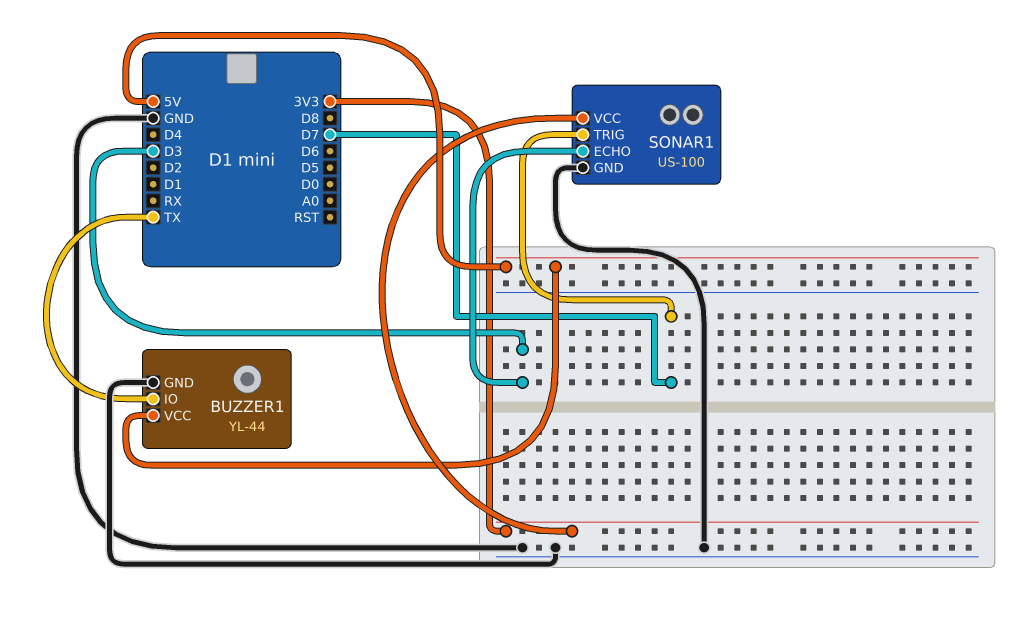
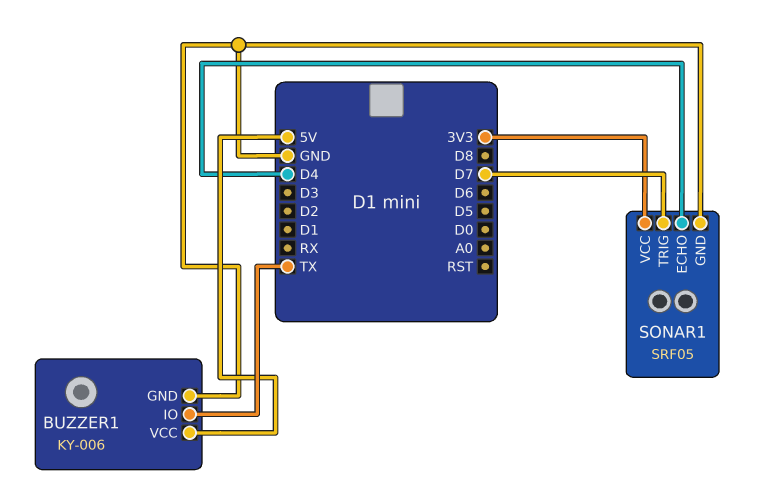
BUZZER1: YL-44 -> KY-006
SONAR1: US-100 -> SRF05
SONAR1 pin ECHO: D3 -> D4

